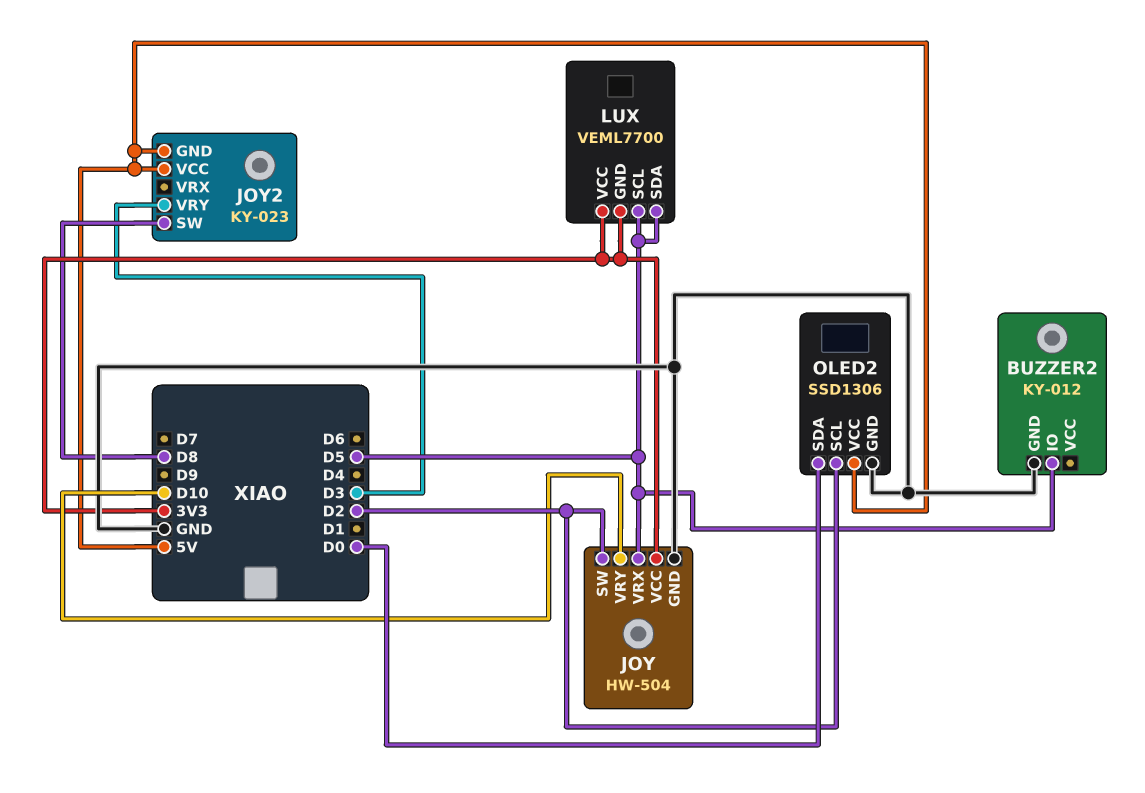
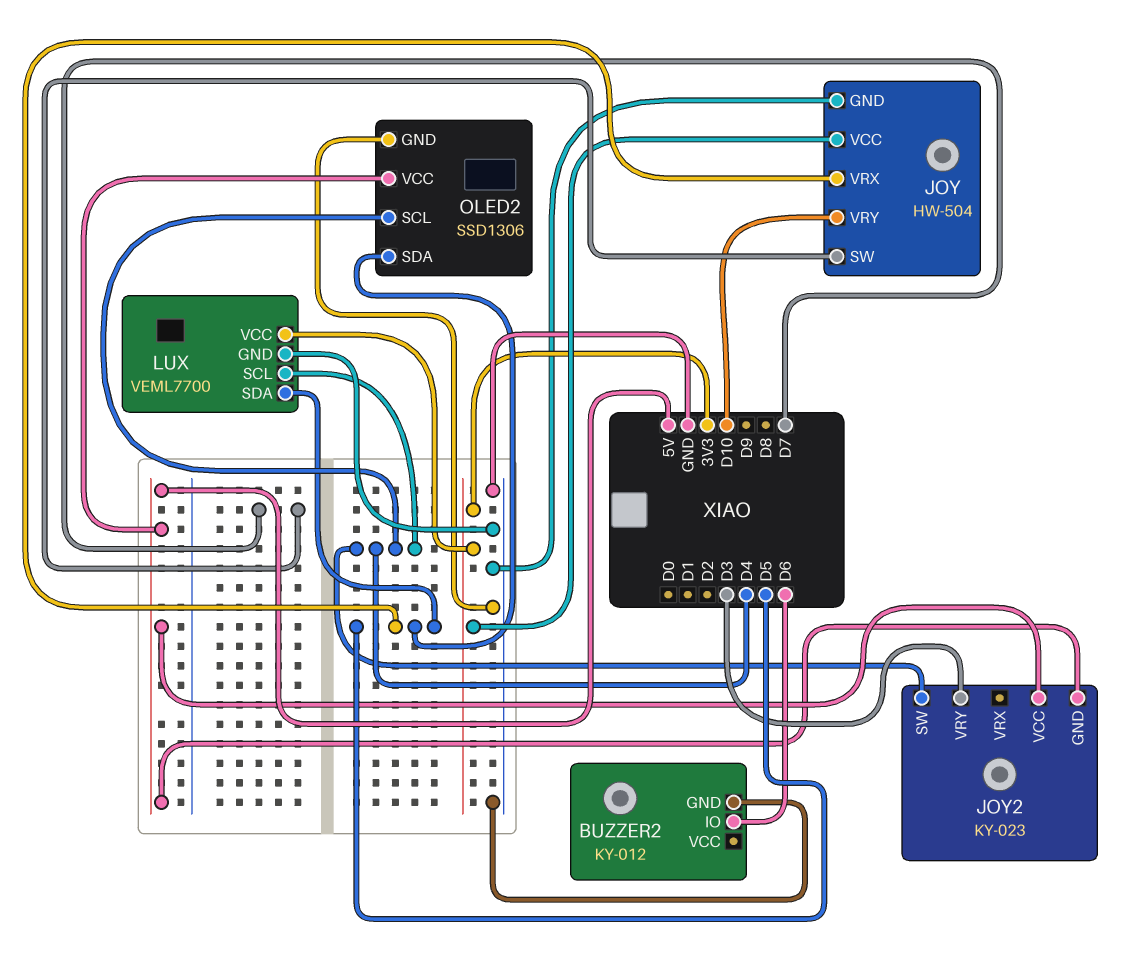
BUZZER2 pin IO: D5 -> D6
JOY pin SW: D2 -> D7
JOY2 pin SW: D8 -> D4
LUX pin GND: 3V3 -> GND
LUX pin SCL: D5 -> D4
OLED2 pin SCL: D2 -> D4
OLED2 pin SDA: D0 -> D5

